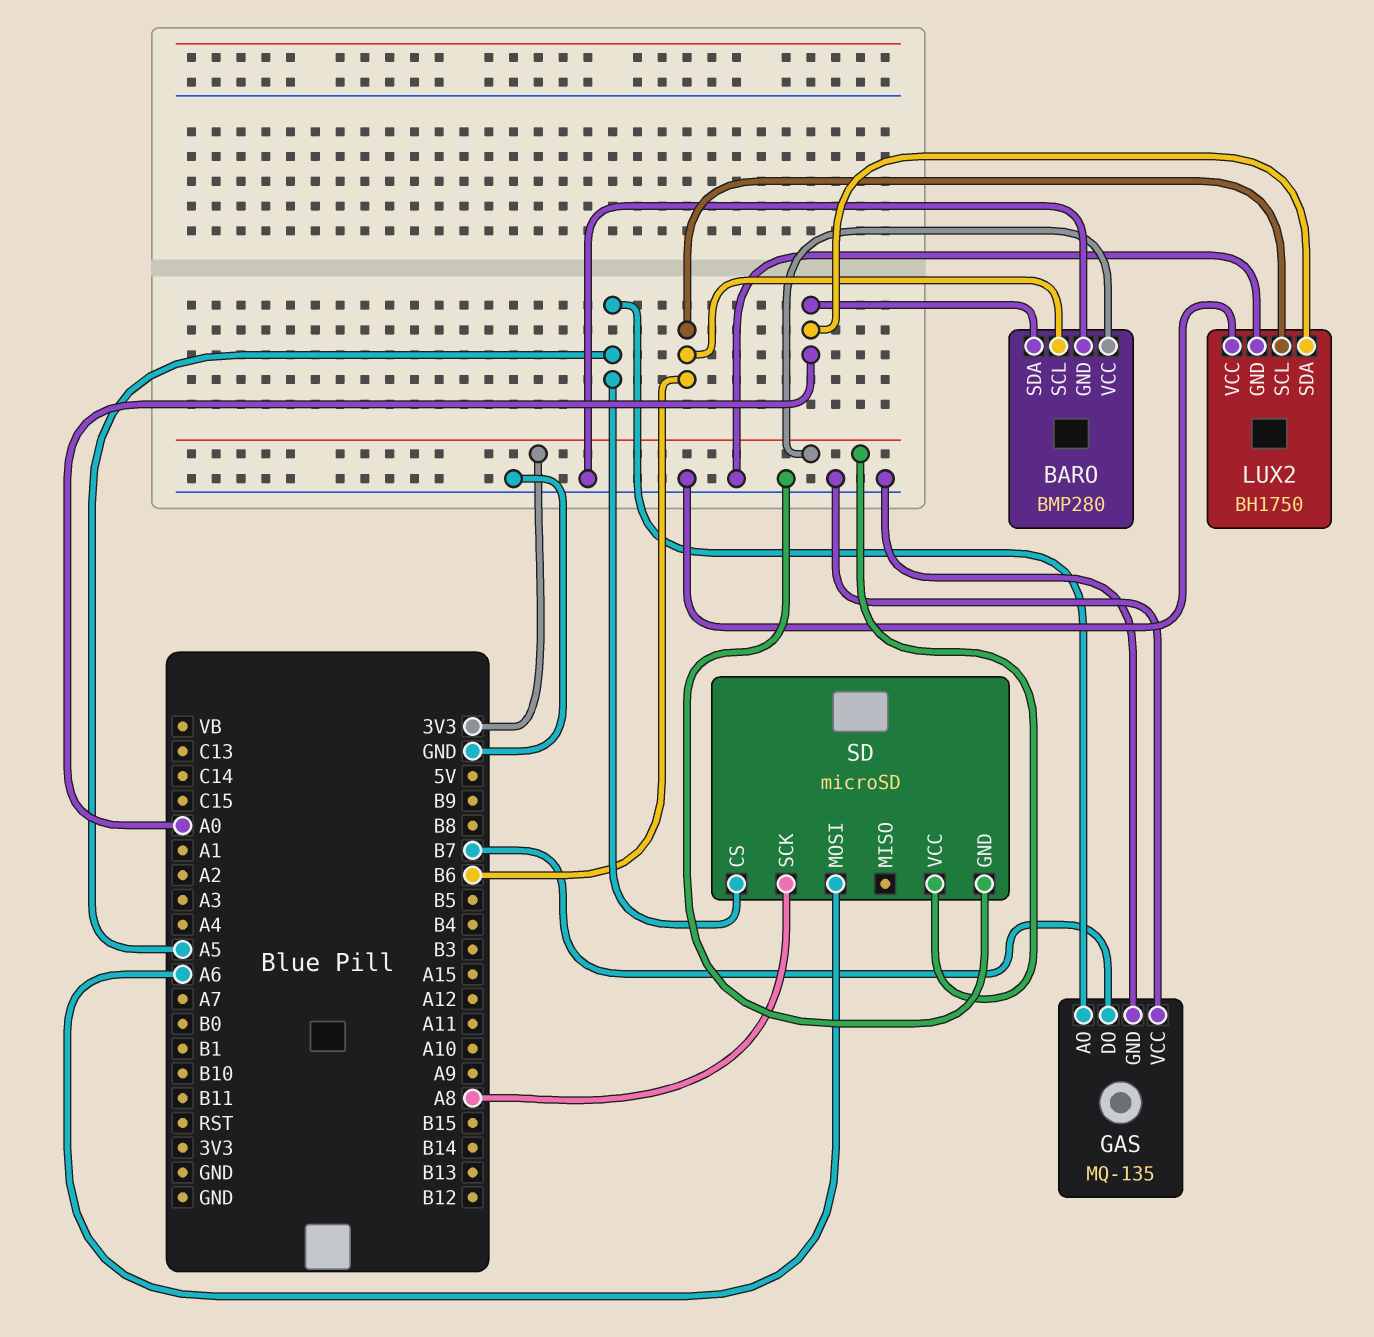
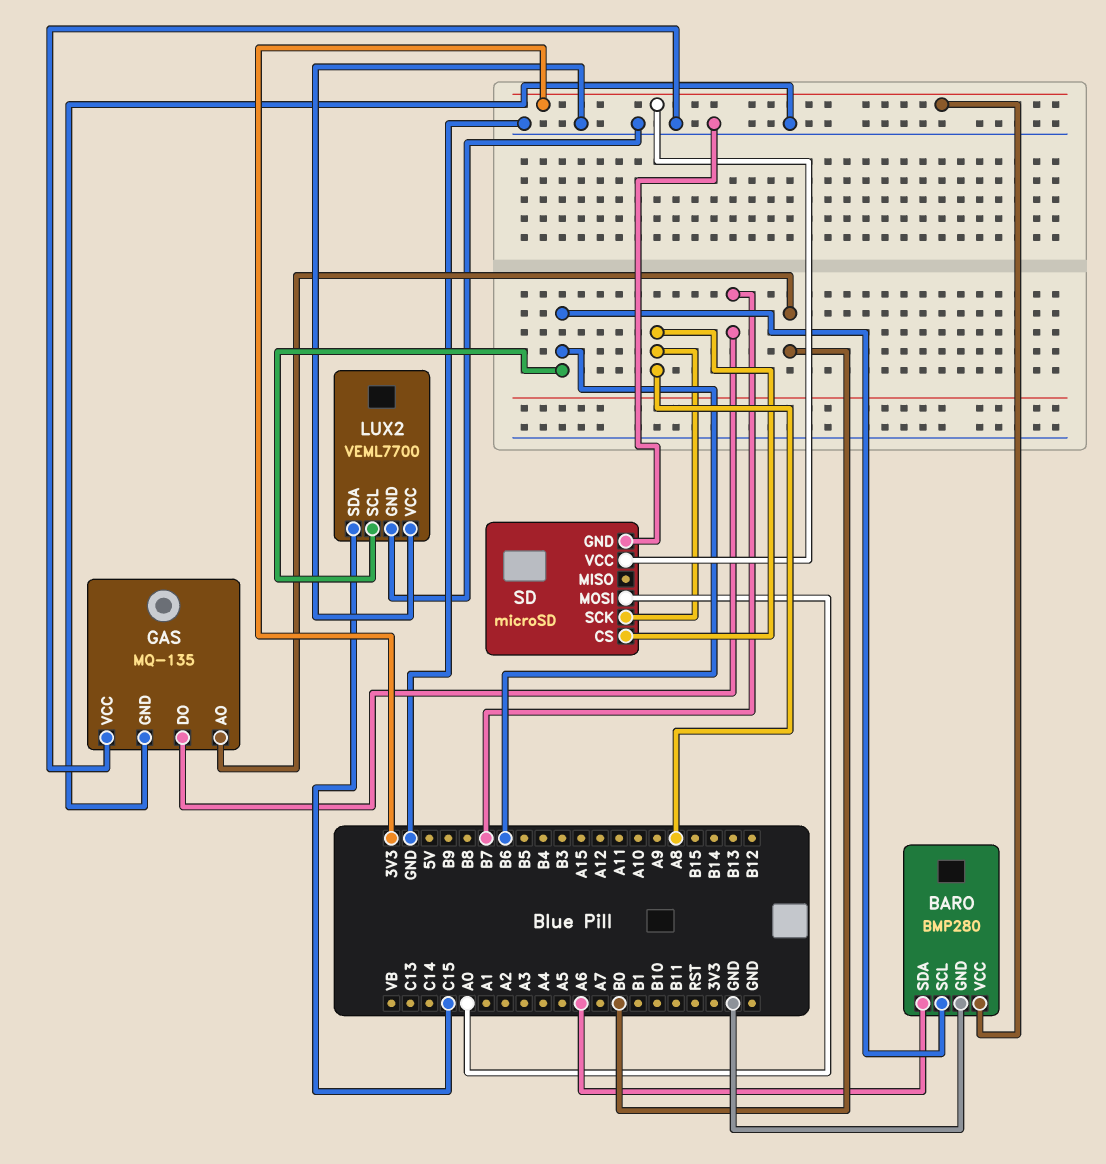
BARO pin SDA: A0 -> A6
GAS pin AO: A5 -> B0
LUX2: BH1750 -> VEML7700
LUX2 pin SDA: A0 -> C15
SD pin CS: A5 -> A8
SD pin MOSI: A6 -> A0

